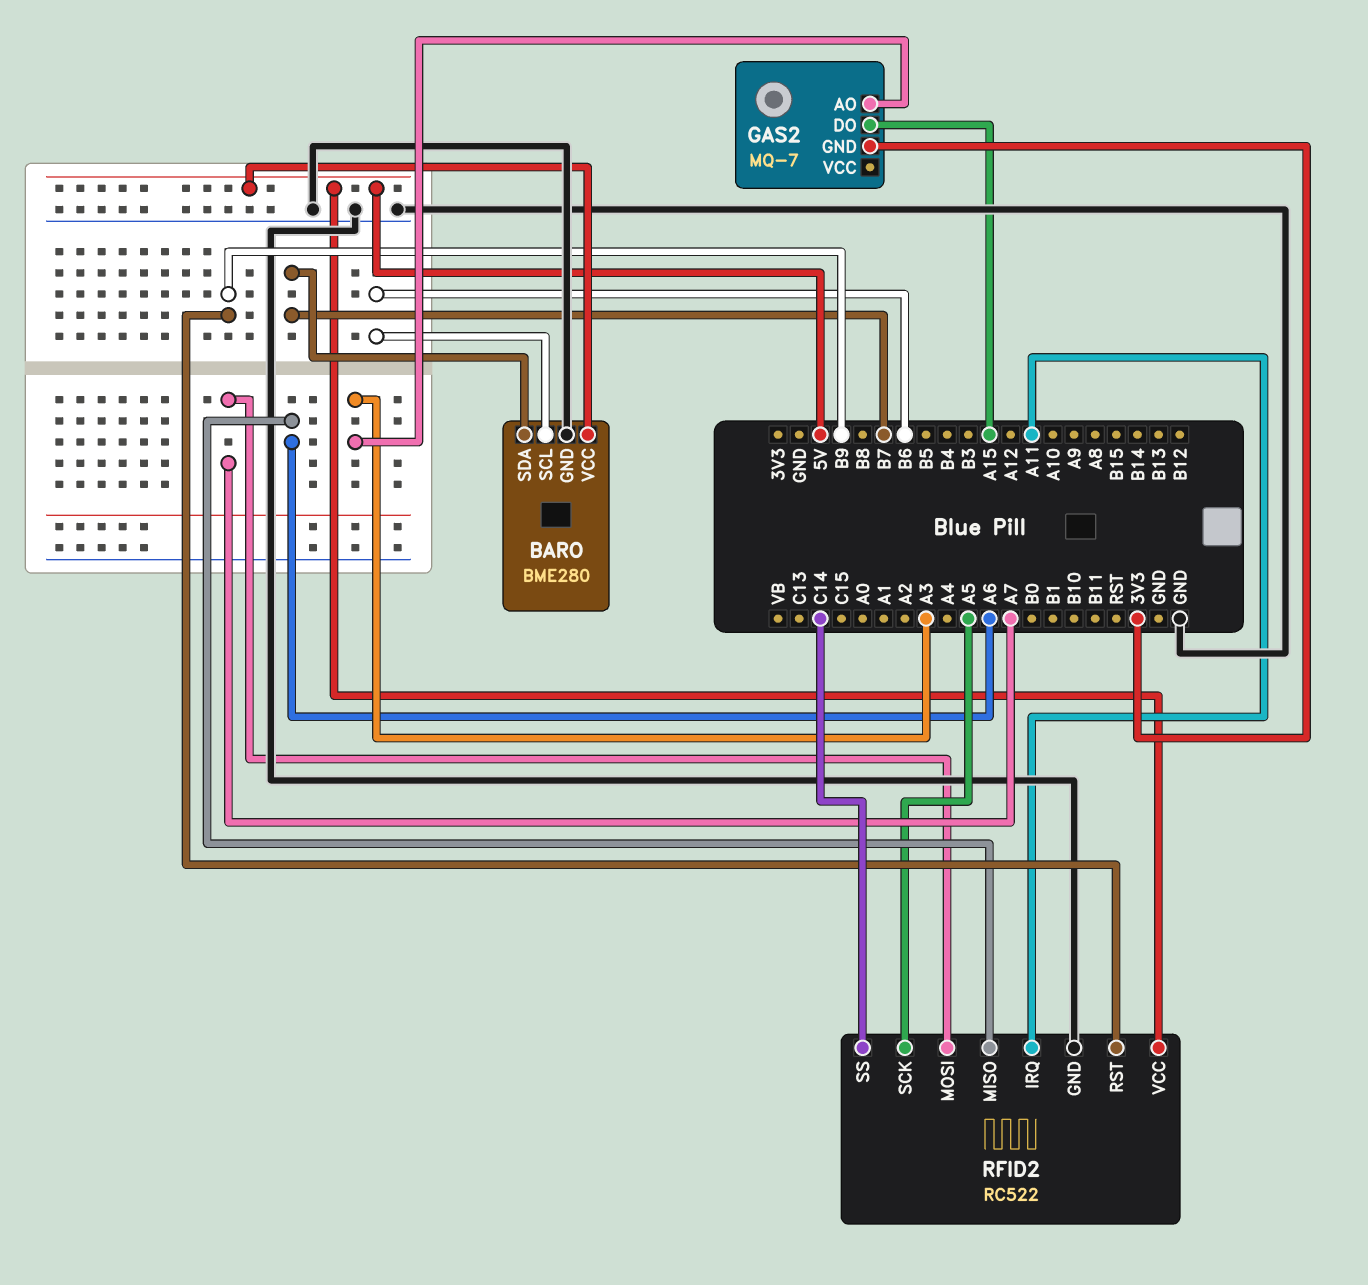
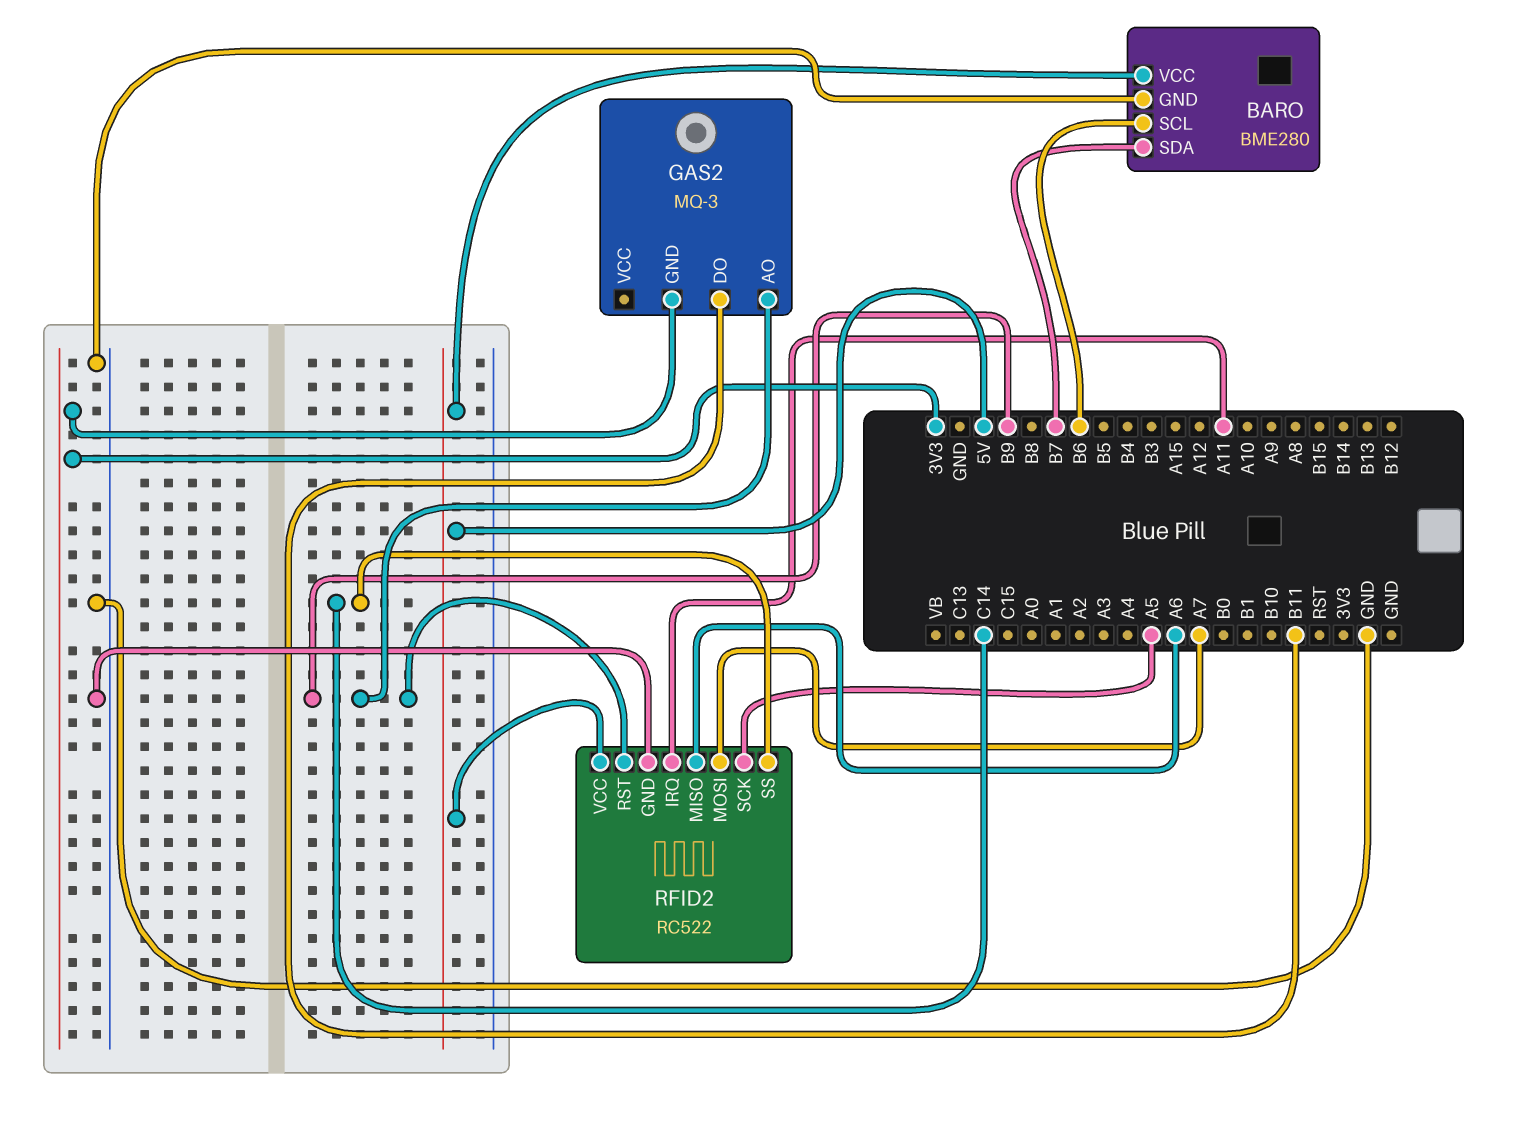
GAS2: MQ-7 -> MQ-3
GAS2 pin AO: A3 -> B9
GAS2 pin DO: A15 -> B11

